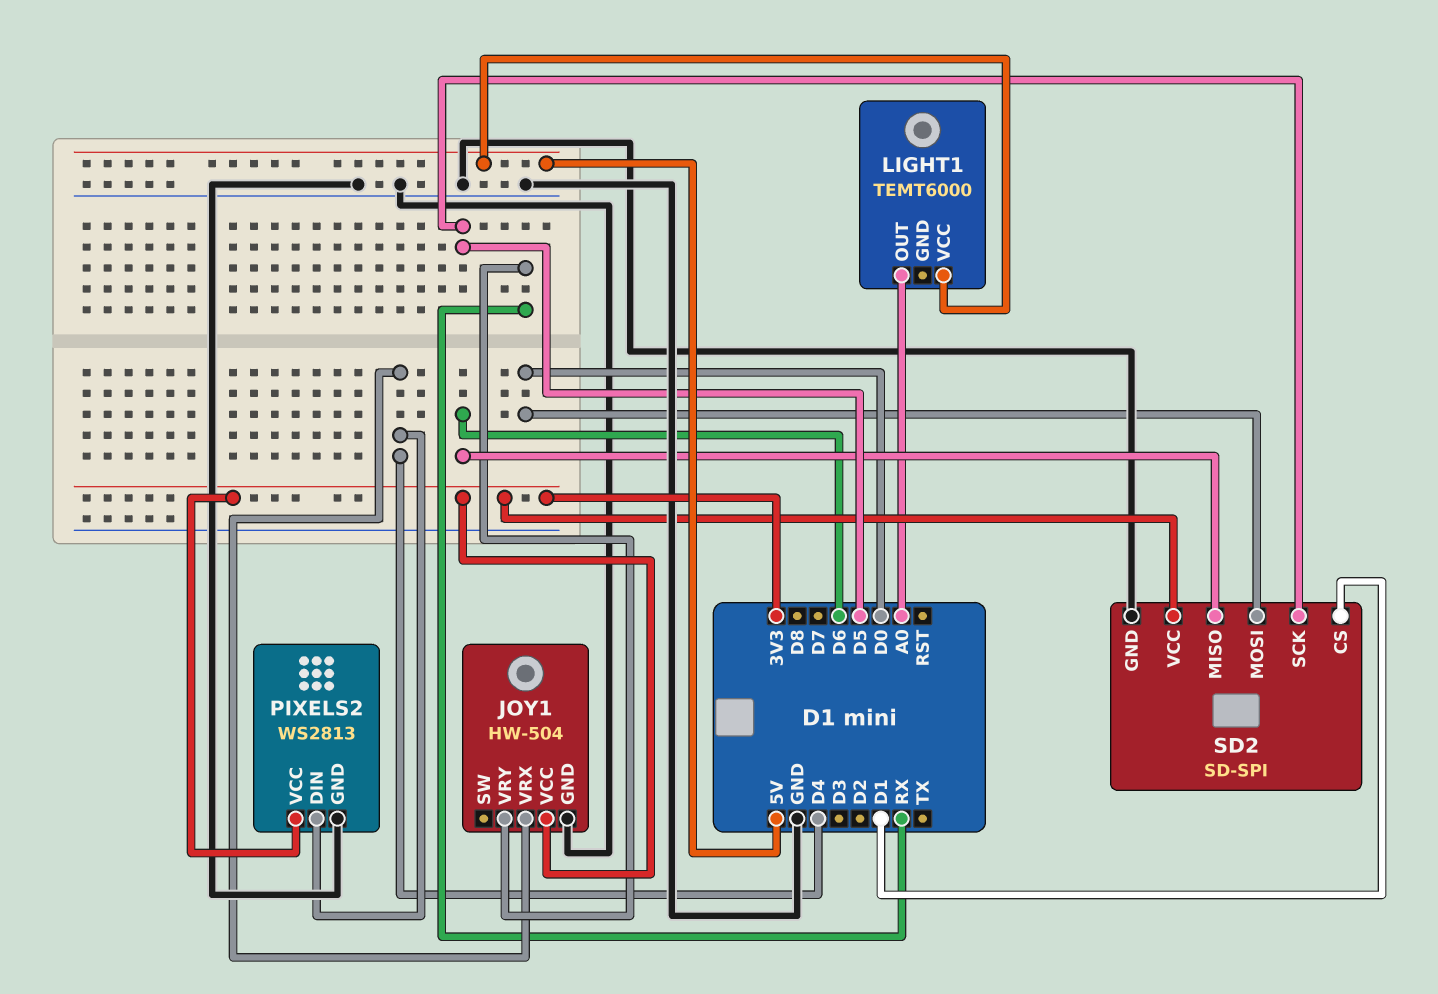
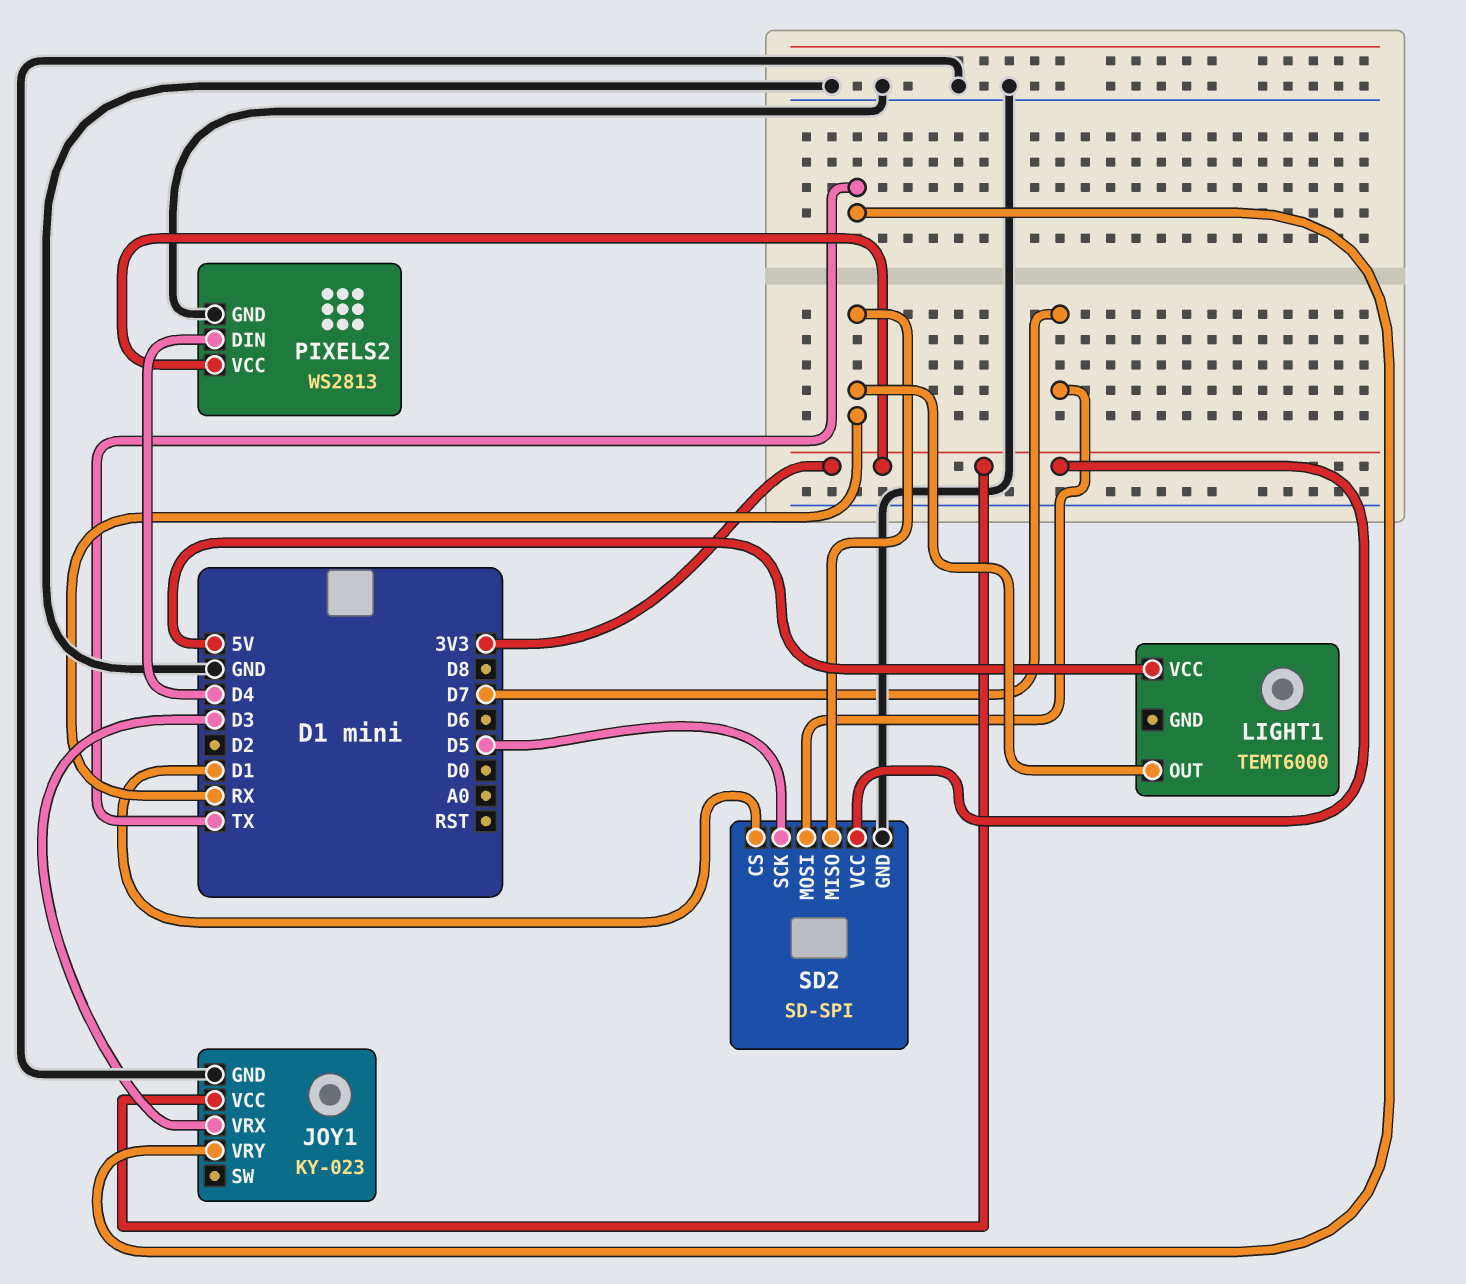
JOY1: HW-504 -> KY-023
JOY1 pin VRX: D4 -> D3
JOY1 pin VRY: RX -> TX
LIGHT1 pin OUT: A0 -> RX
SD2 pin MISO: D6 -> RX
SD2 pin MOSI: D0 -> D7

